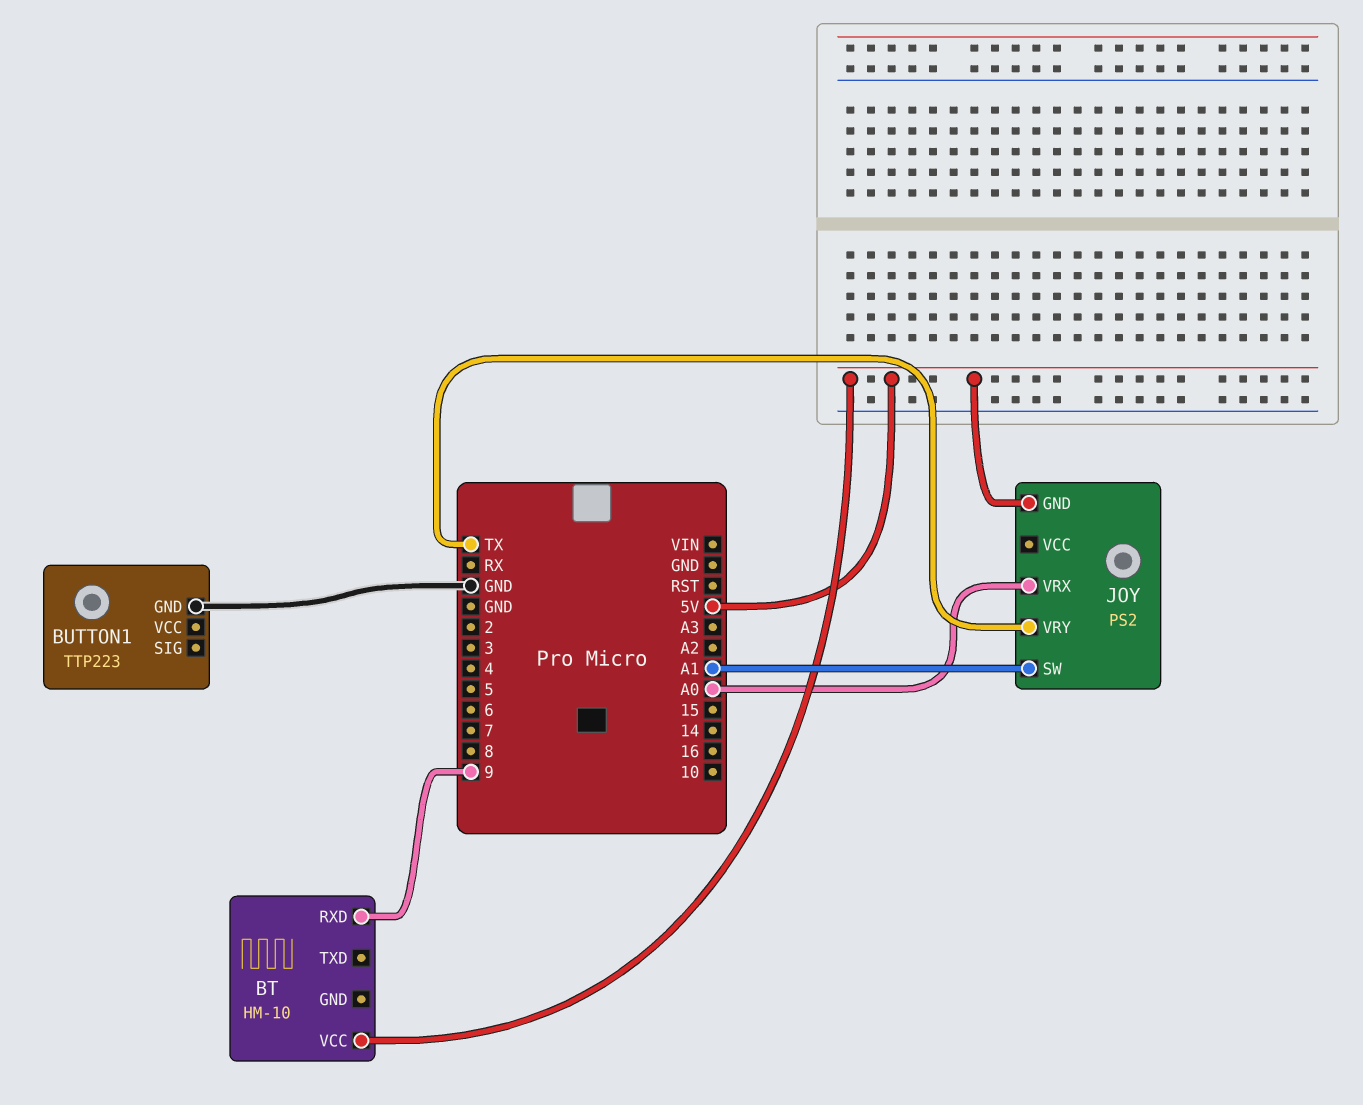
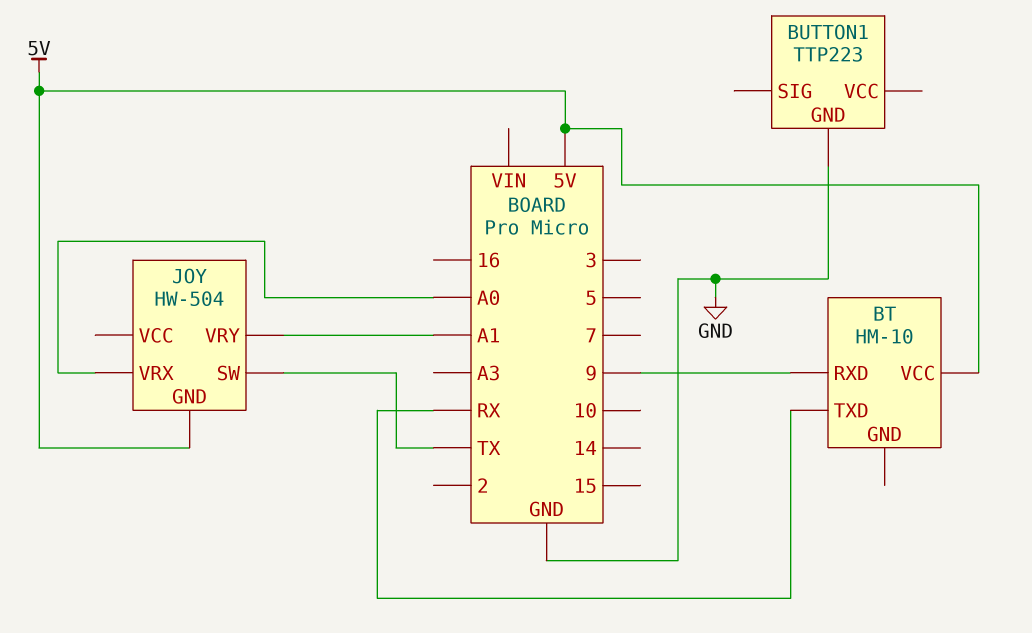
BT pin TXD: none -> RX
JOY: PS2 -> HW-504
JOY pin SW: A1 -> TX
JOY pin VRY: TX -> A1

